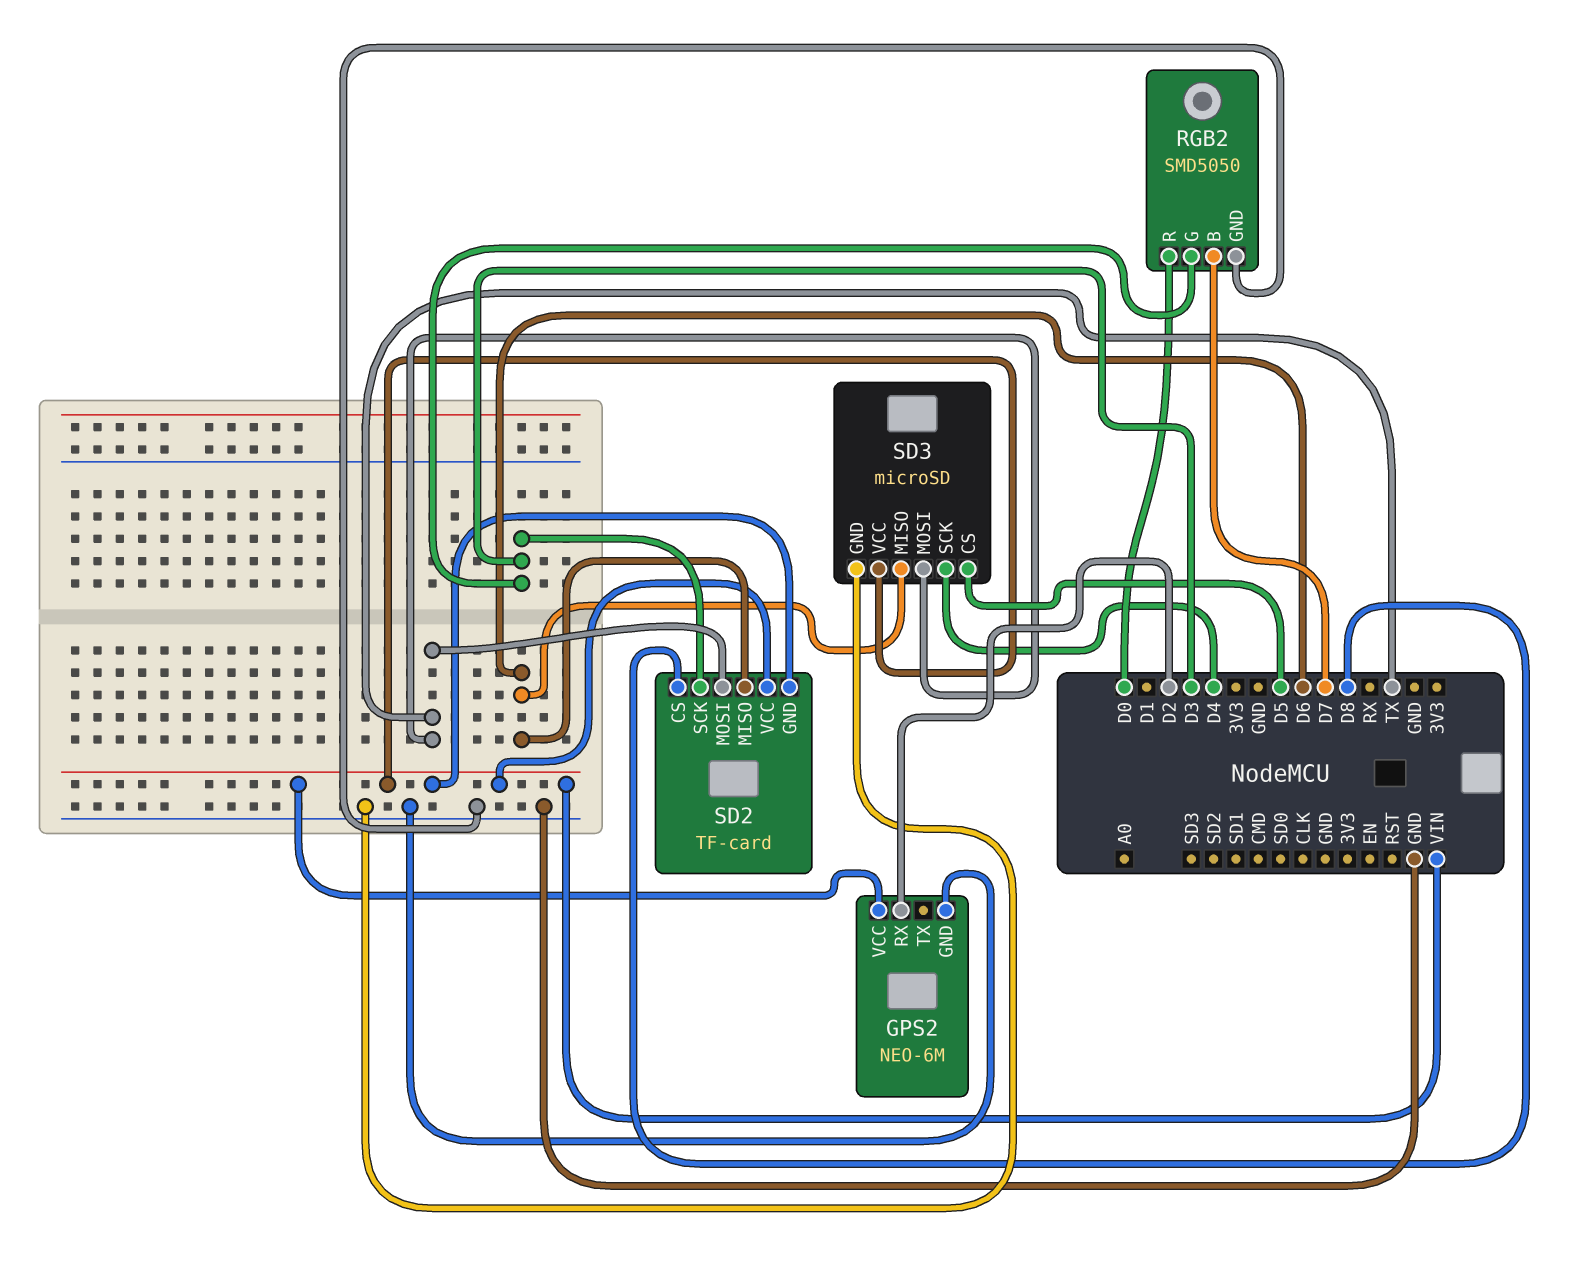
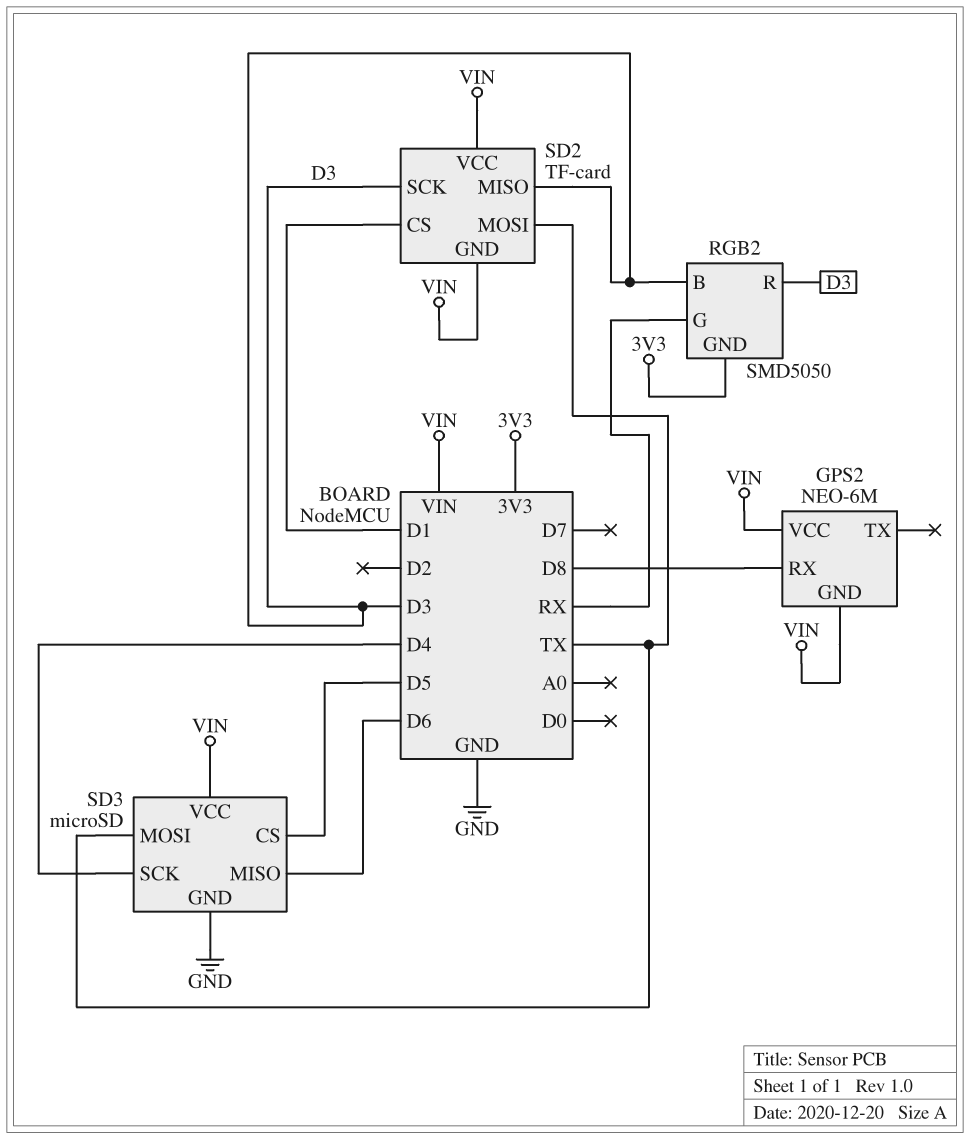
GPS2 pin GND: GND -> VIN
GPS2 pin RX: D2 -> D8
RGB2 pin B: D7 -> D3
RGB2 pin G: D3 -> RX
RGB2 pin GND: GND -> 3V3
RGB2 pin R: D0 -> D3
SD2 pin CS: D8 -> D1
SD2 pin MISO: D6 -> D3

